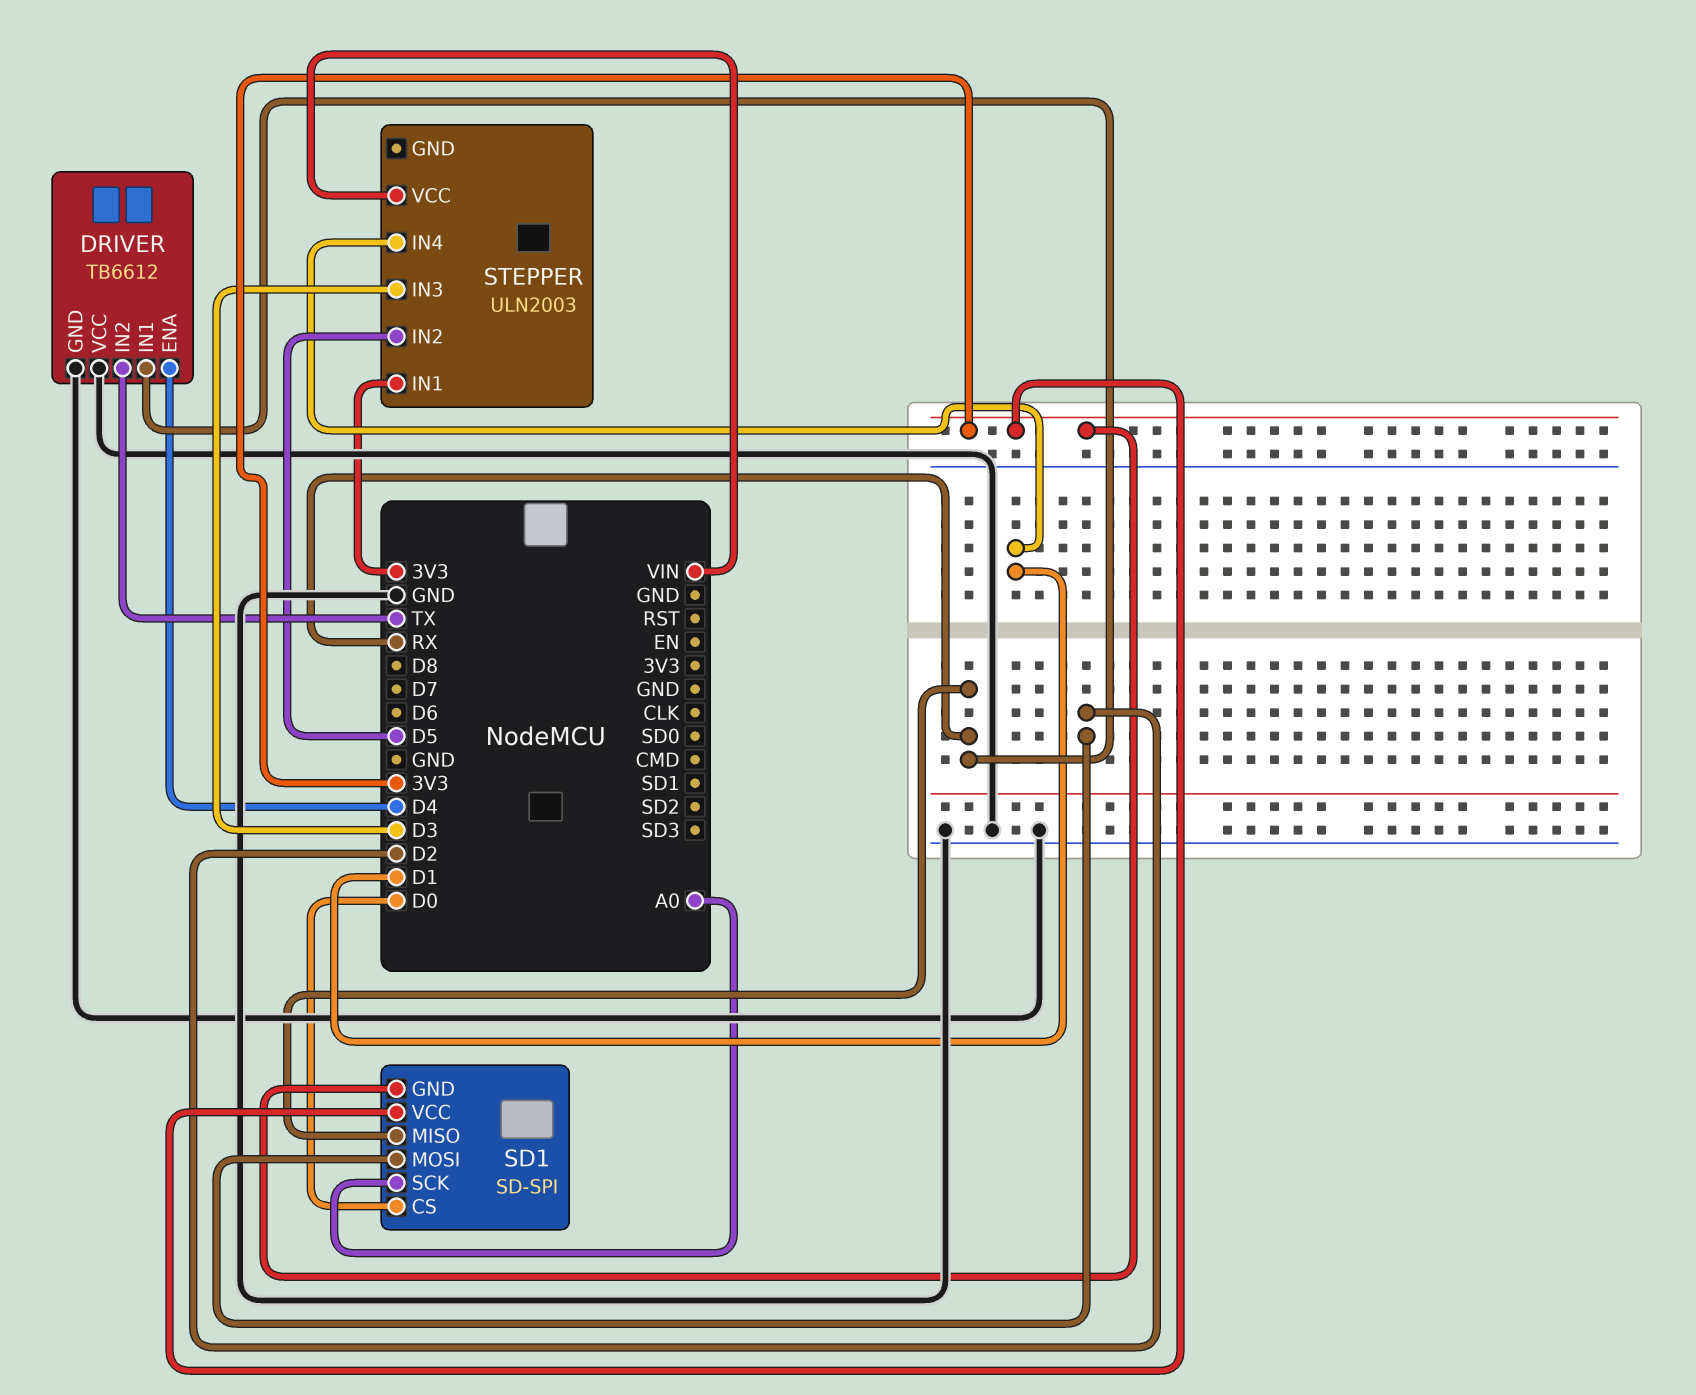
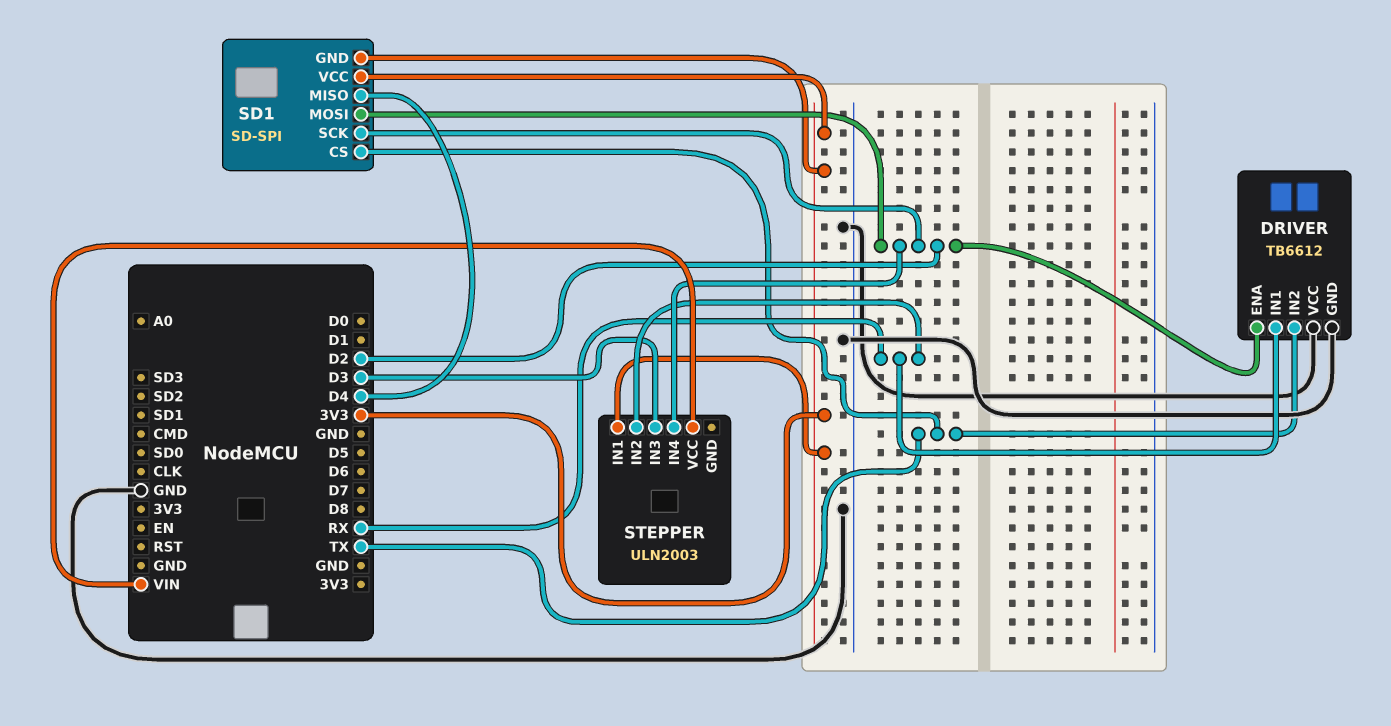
DRIVER pin ENA: D4 -> D2
SD1 pin CS: D0 -> TX
SD1 pin MISO: RX -> D4
SD1 pin SCK: A0 -> D2
STEPPER pin IN2: D5 -> RX
STEPPER pin IN4: D1 -> D2

